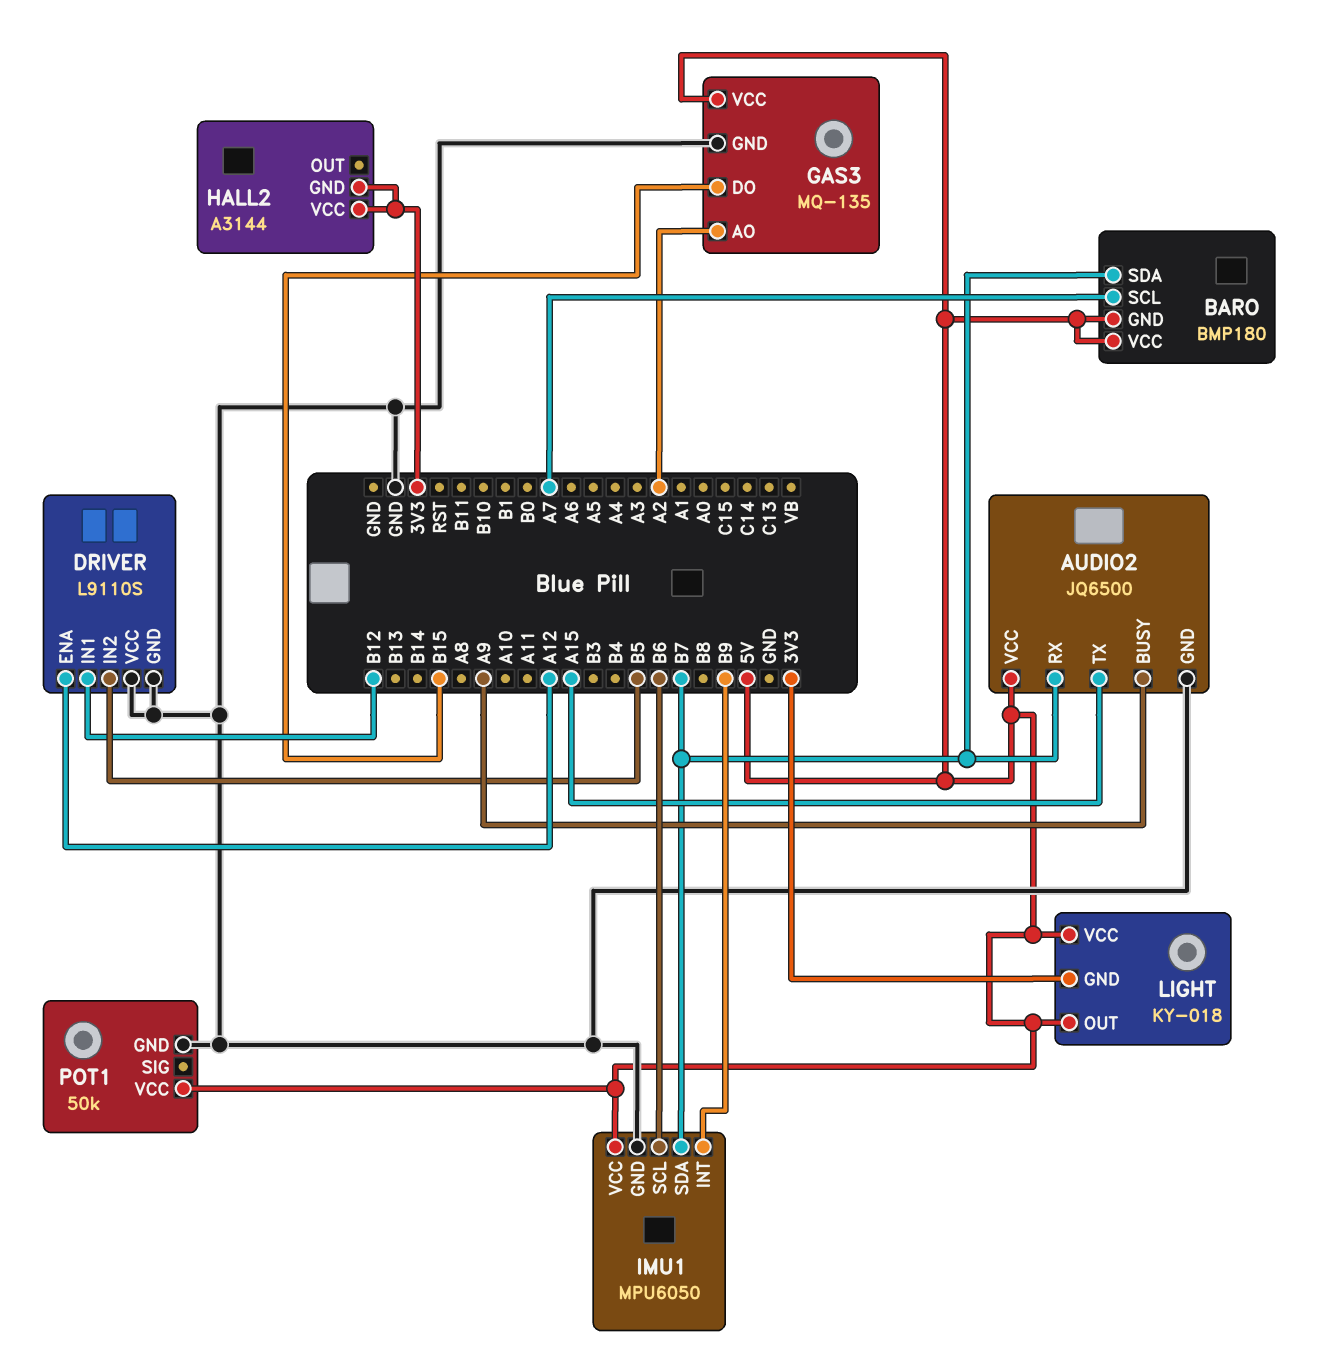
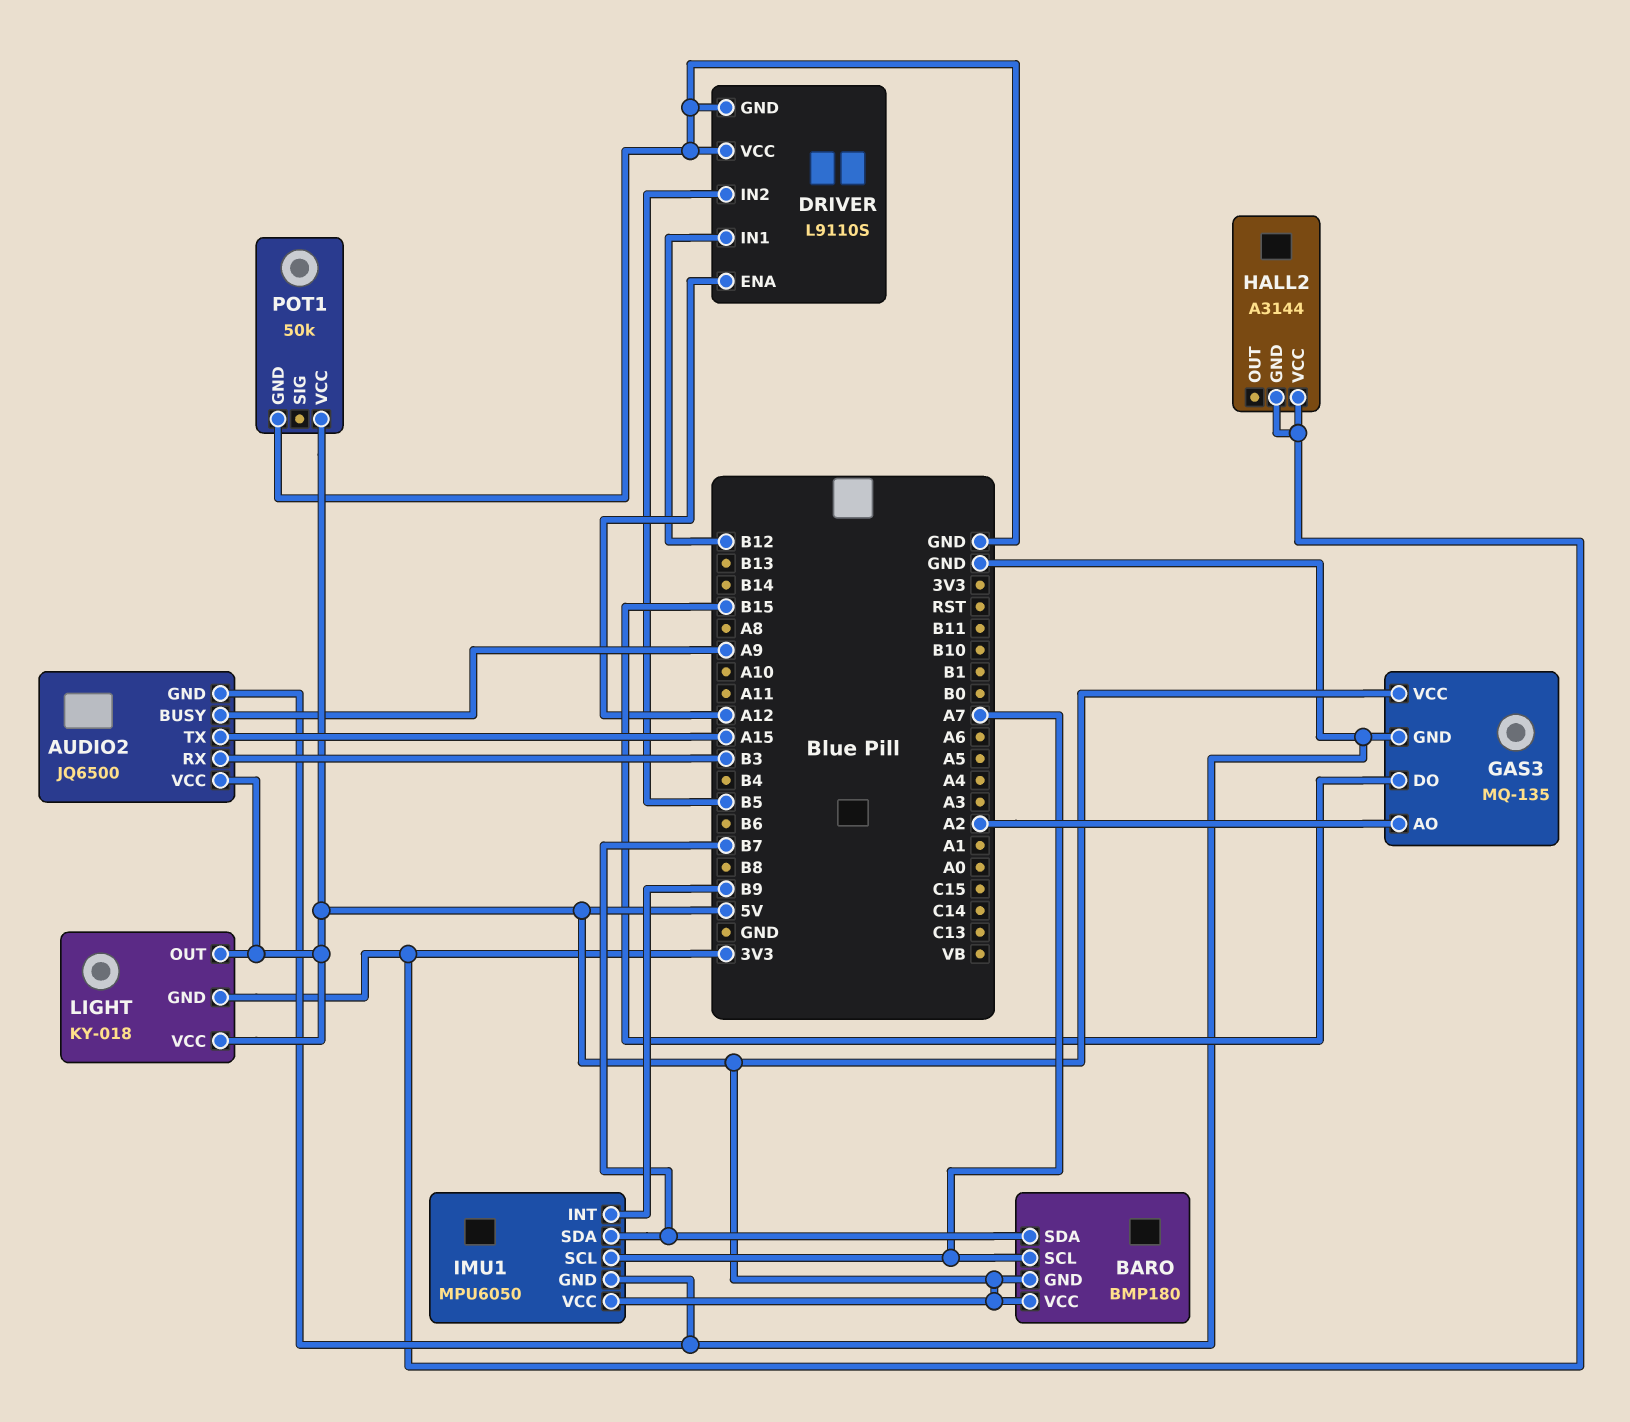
AUDIO2 pin RX: B7 -> B3
IMU1 pin SCL: B6 -> A7

